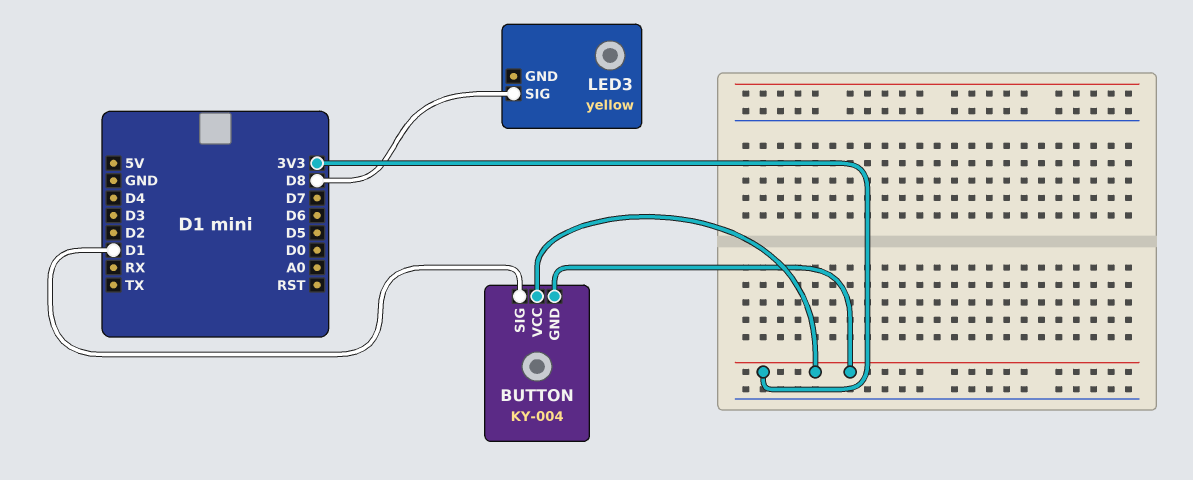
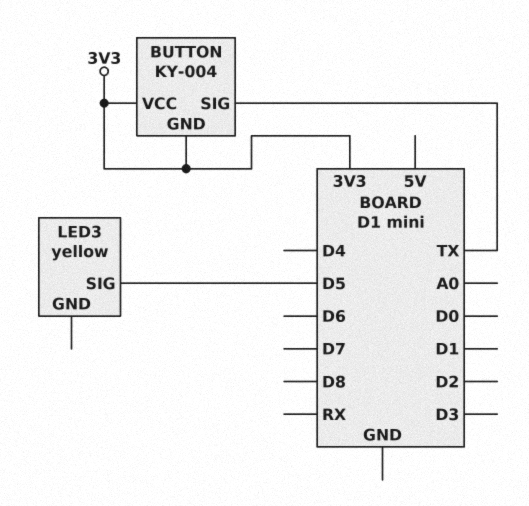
BUTTON pin SIG: D1 -> TX
LED3 pin SIG: D8 -> D5

